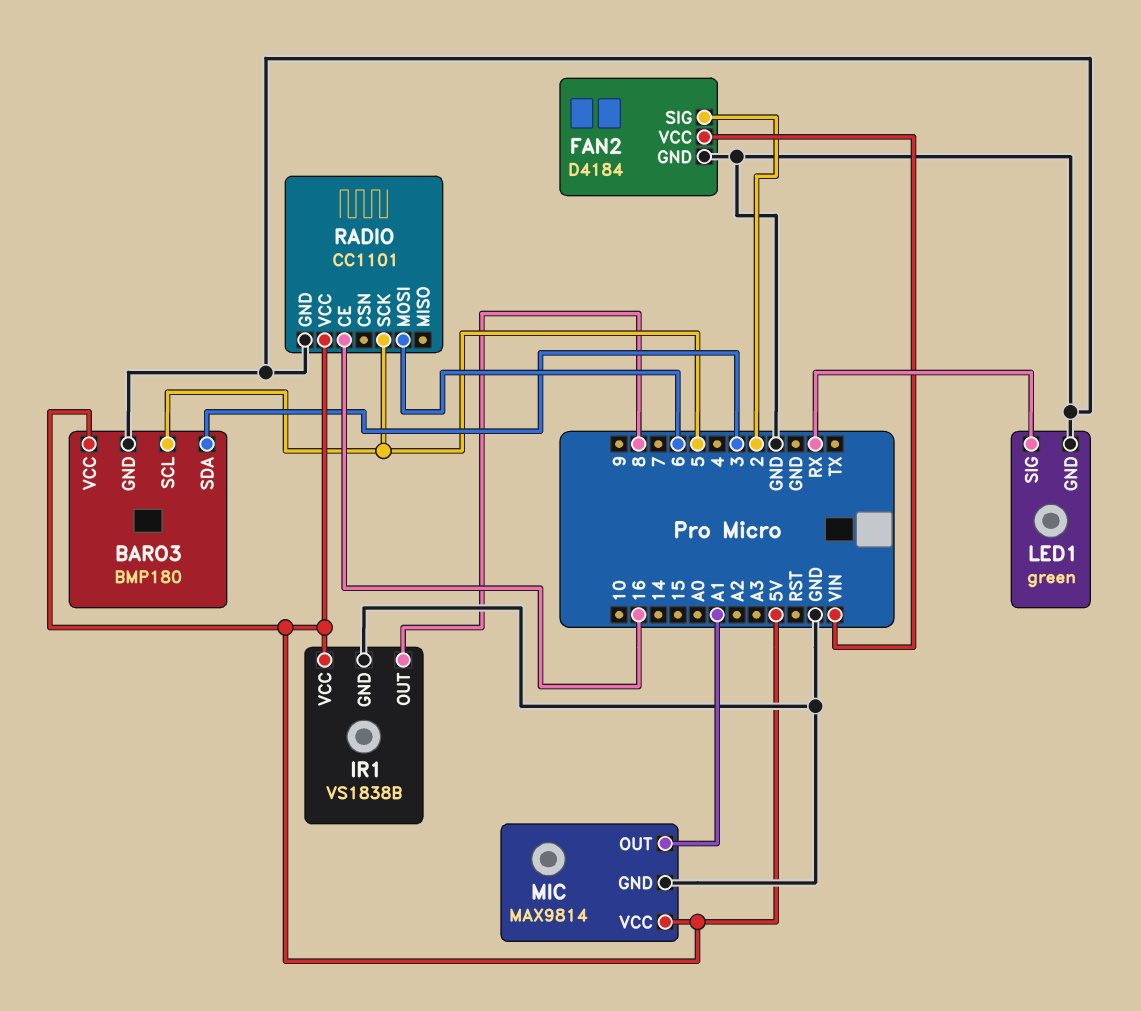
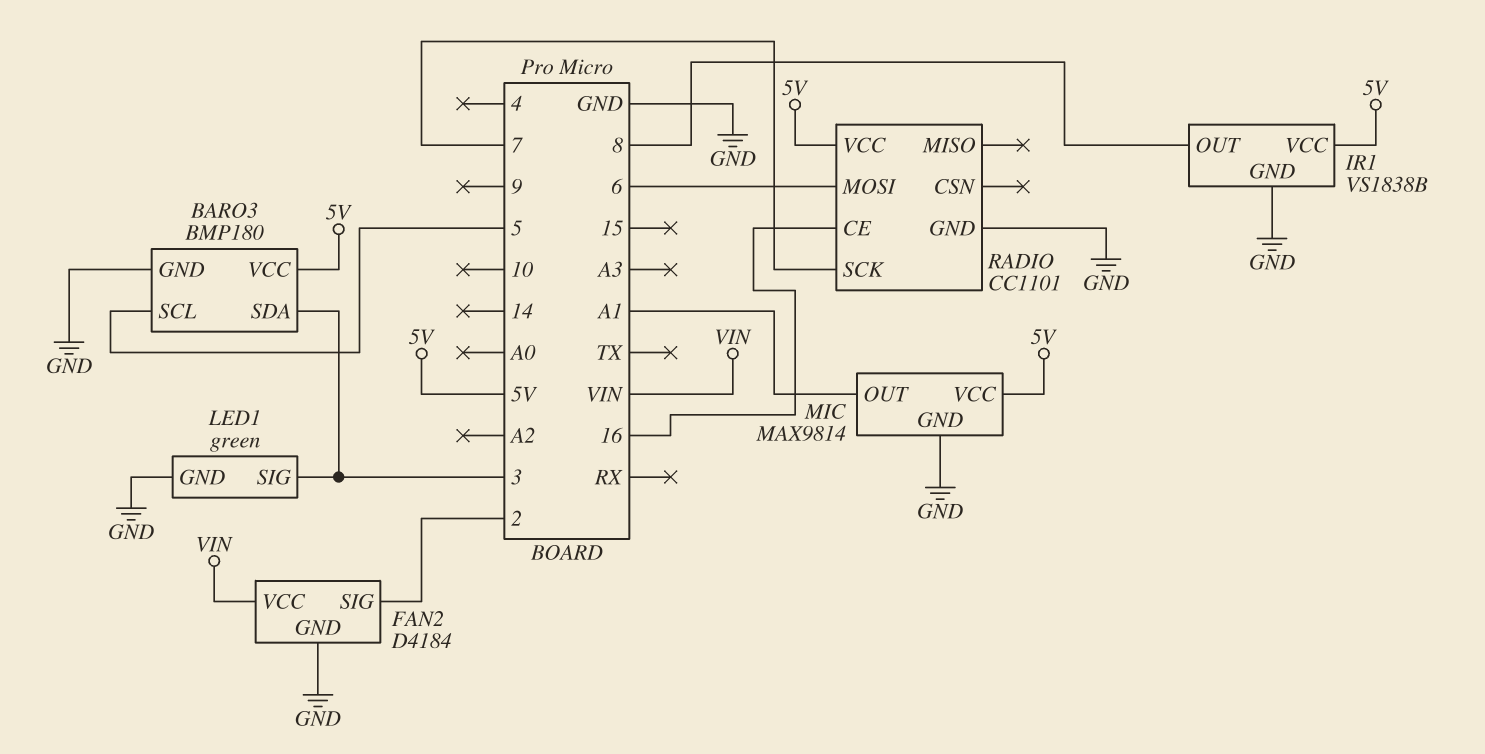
LED1 pin SIG: RX -> 3
RADIO pin SCK: 5 -> 7

